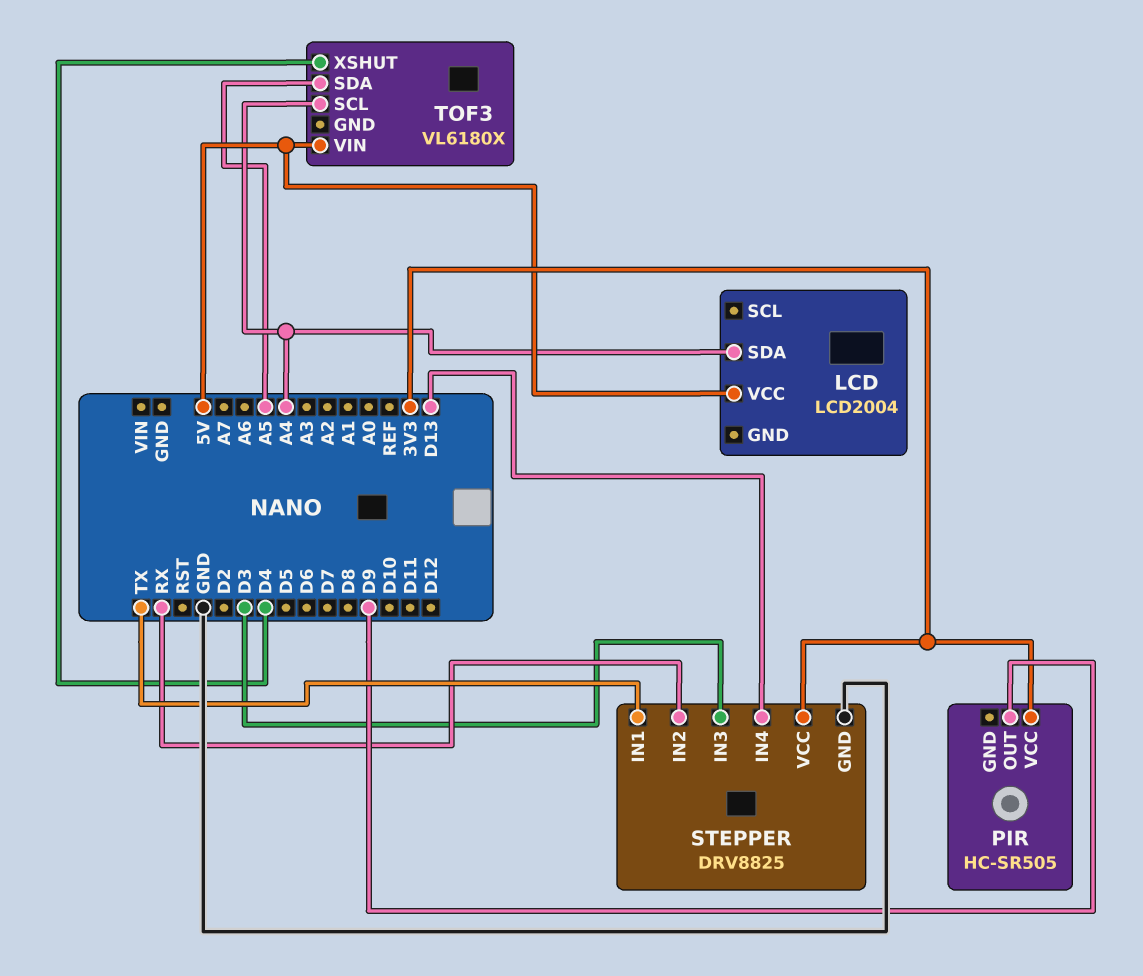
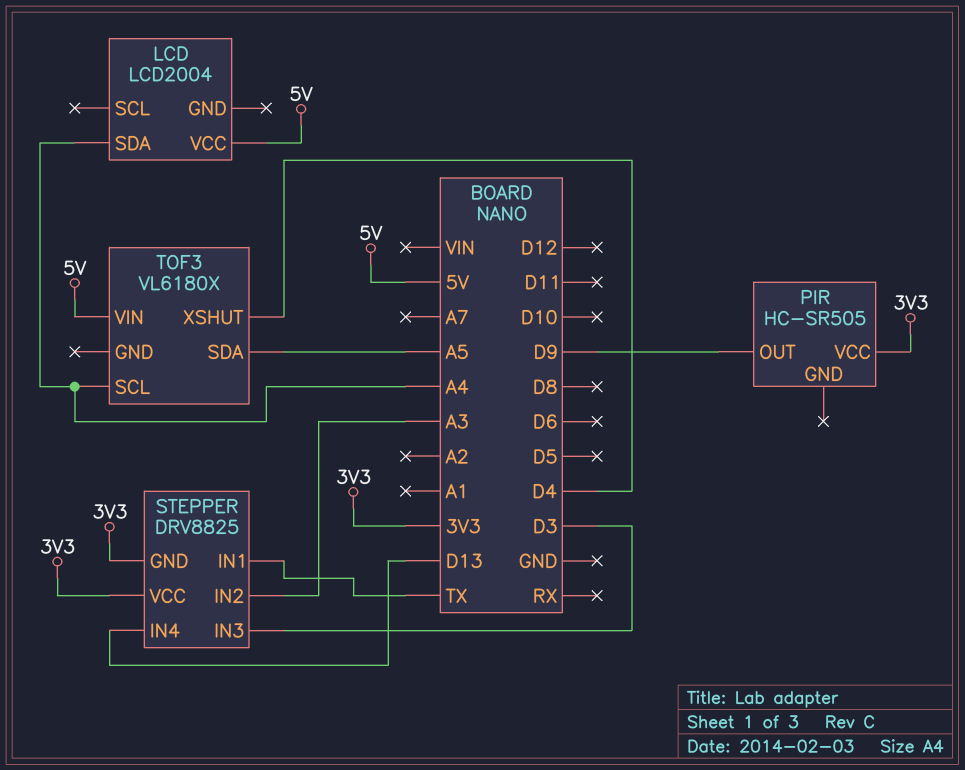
STEPPER pin GND: GND -> 3V3
STEPPER pin IN2: RX -> A3

